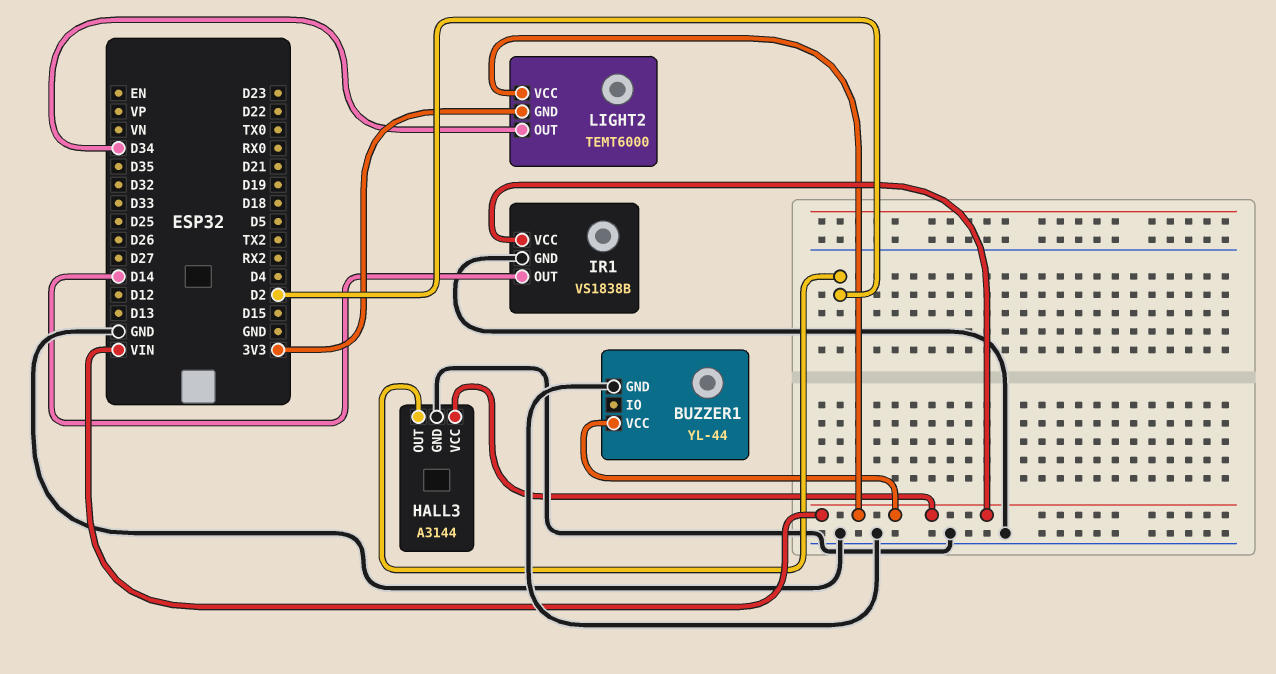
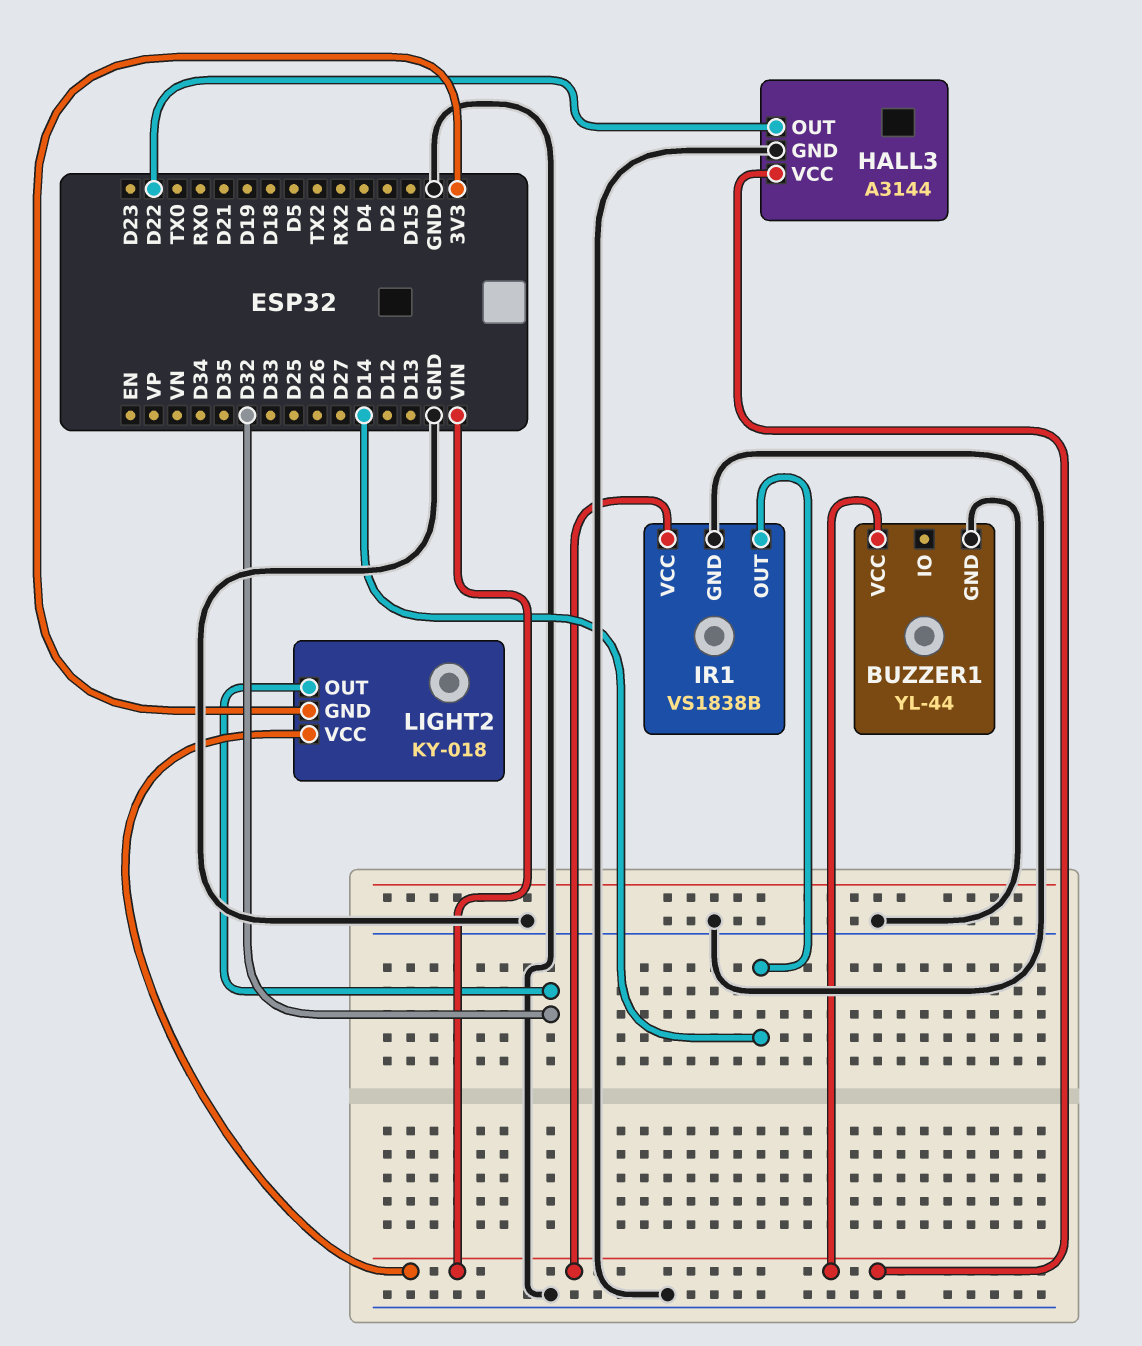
HALL3 pin OUT: D2 -> D22
LIGHT2: TEMT6000 -> KY-018
LIGHT2 pin OUT: D34 -> D32

